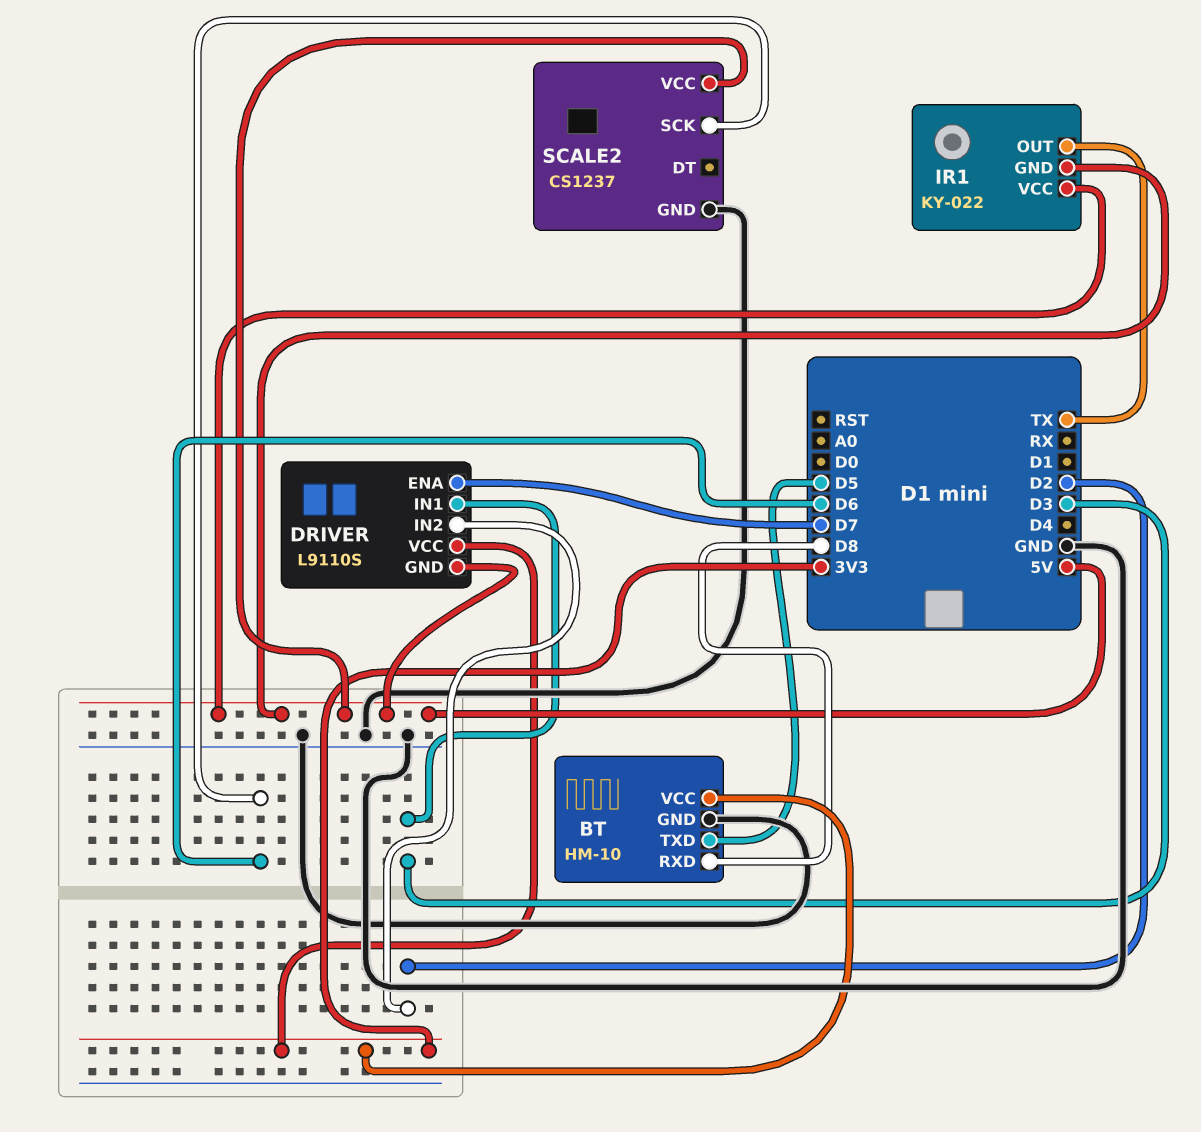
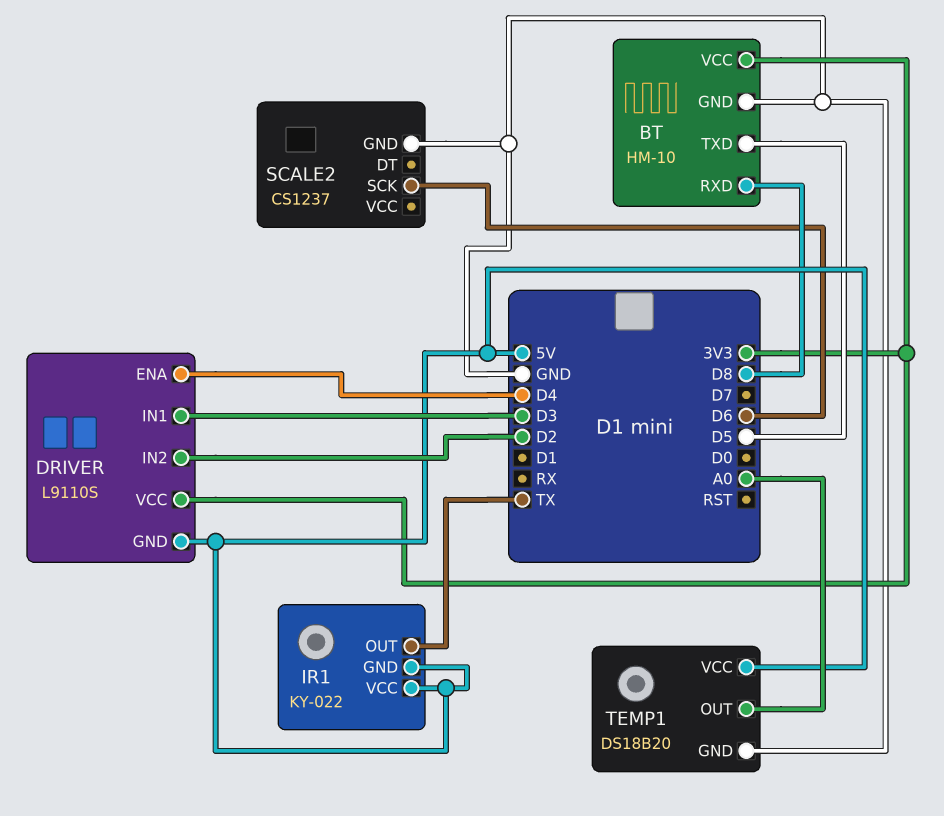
DRIVER pin ENA: D7 -> D4
SCALE2 pin VCC: 5V -> none
TEMP1: none -> DS18B20
TEMP1 pin GND: none -> GND
TEMP1 pin OUT: none -> A0
TEMP1 pin VCC: none -> 5V

